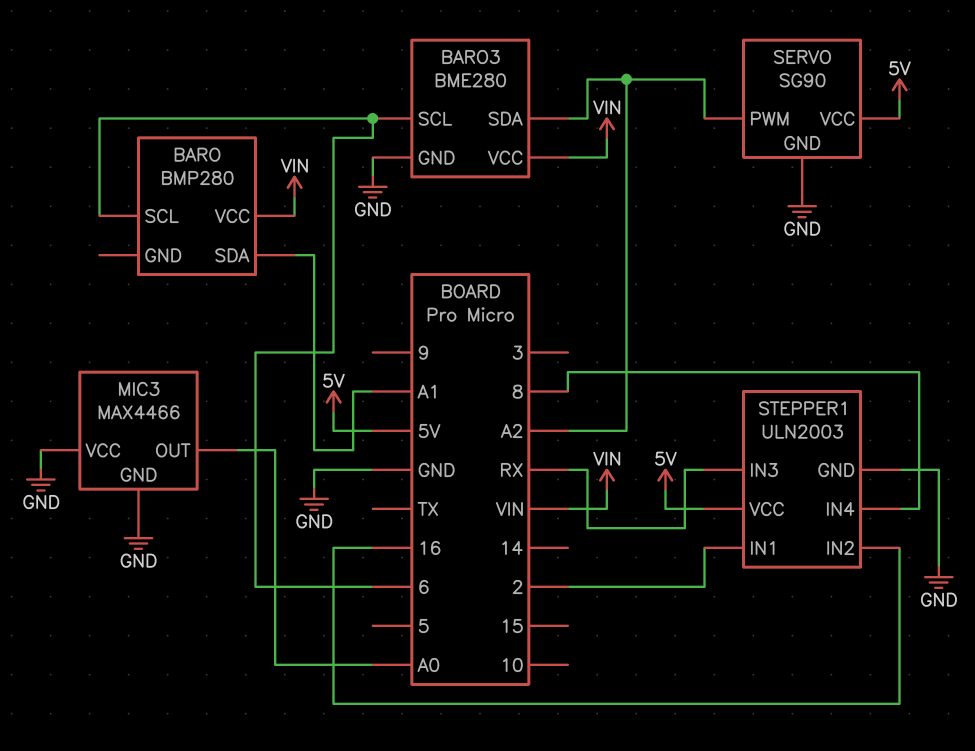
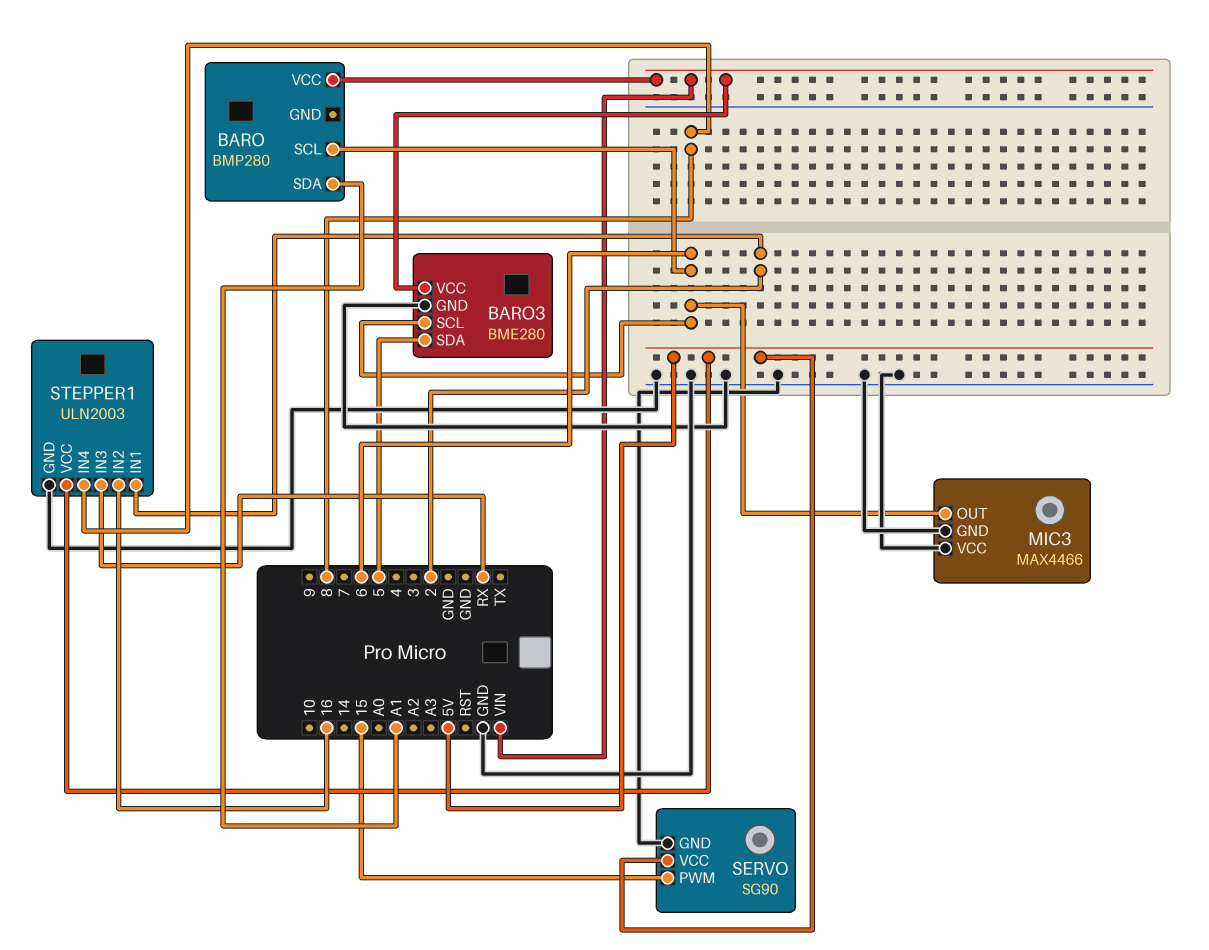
BARO3 pin SDA: A2 -> 5
MIC3 pin OUT: A0 -> 6
SERVO pin PWM: A2 -> 15

